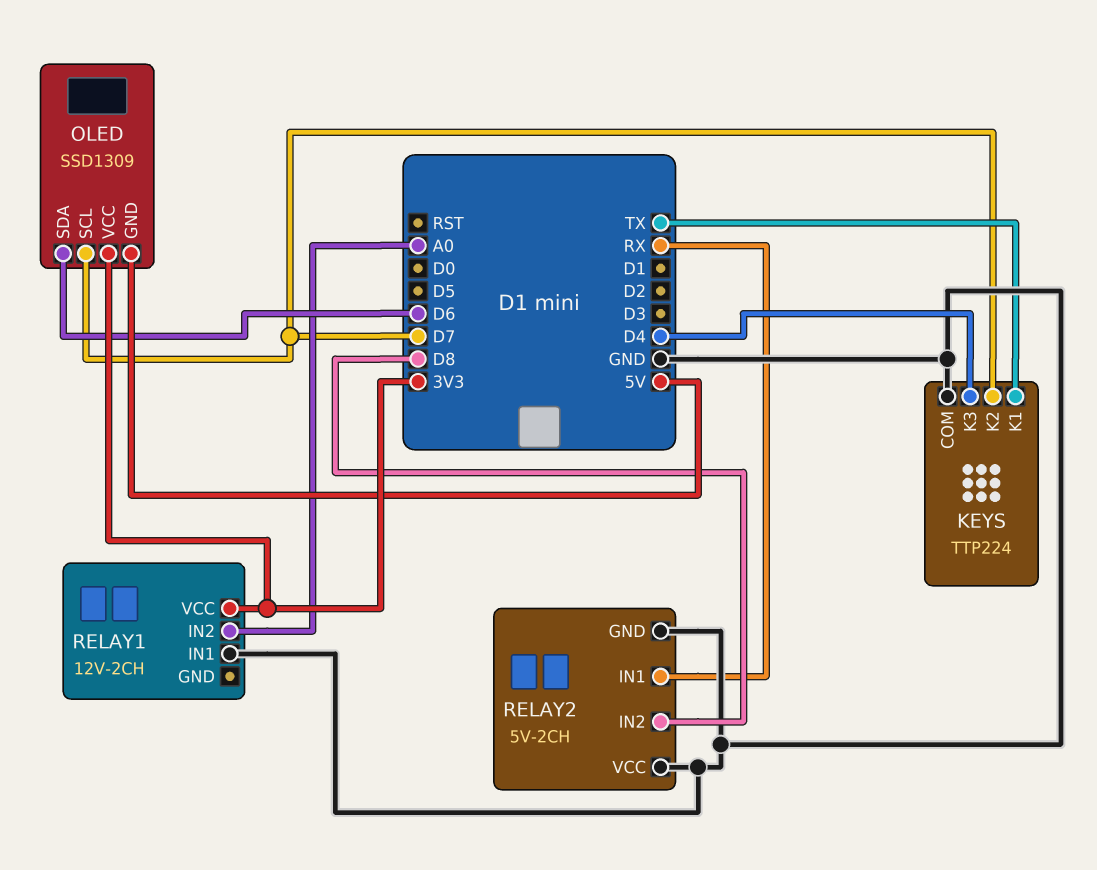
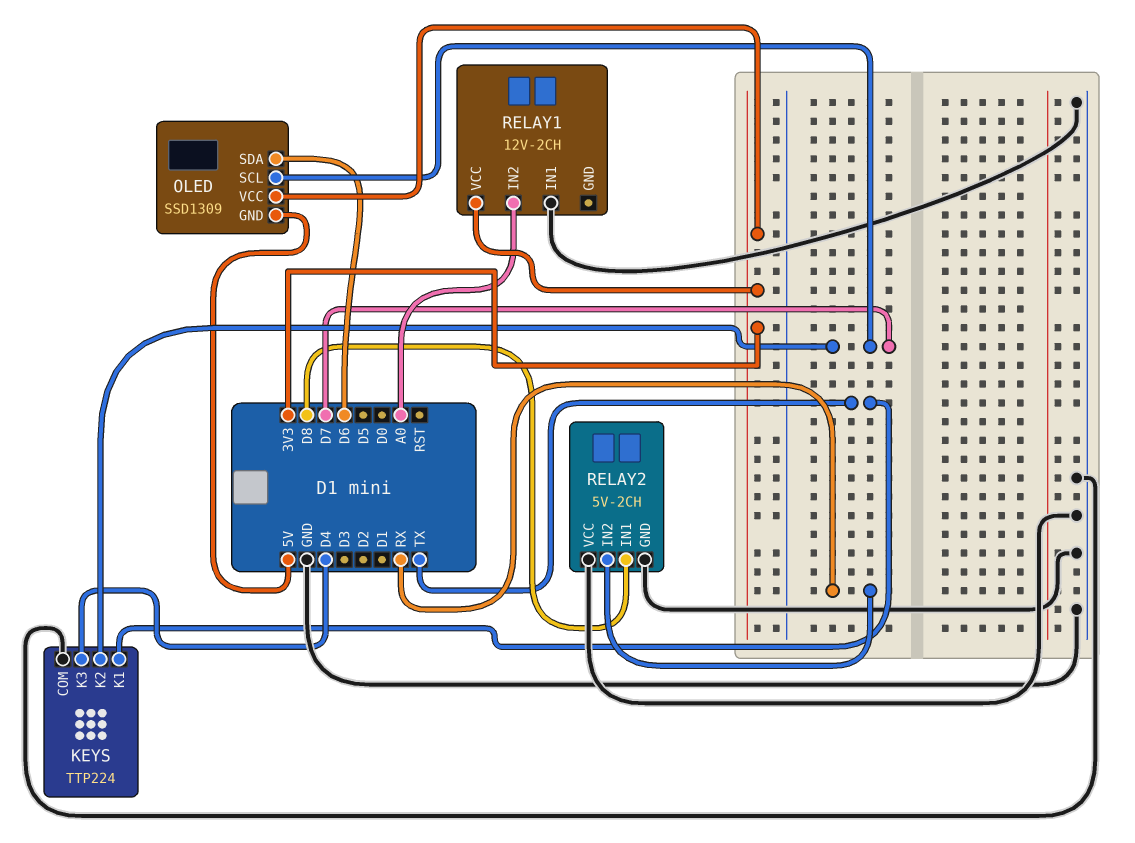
RELAY2 pin IN1: RX -> D8
RELAY2 pin IN2: D8 -> RX

